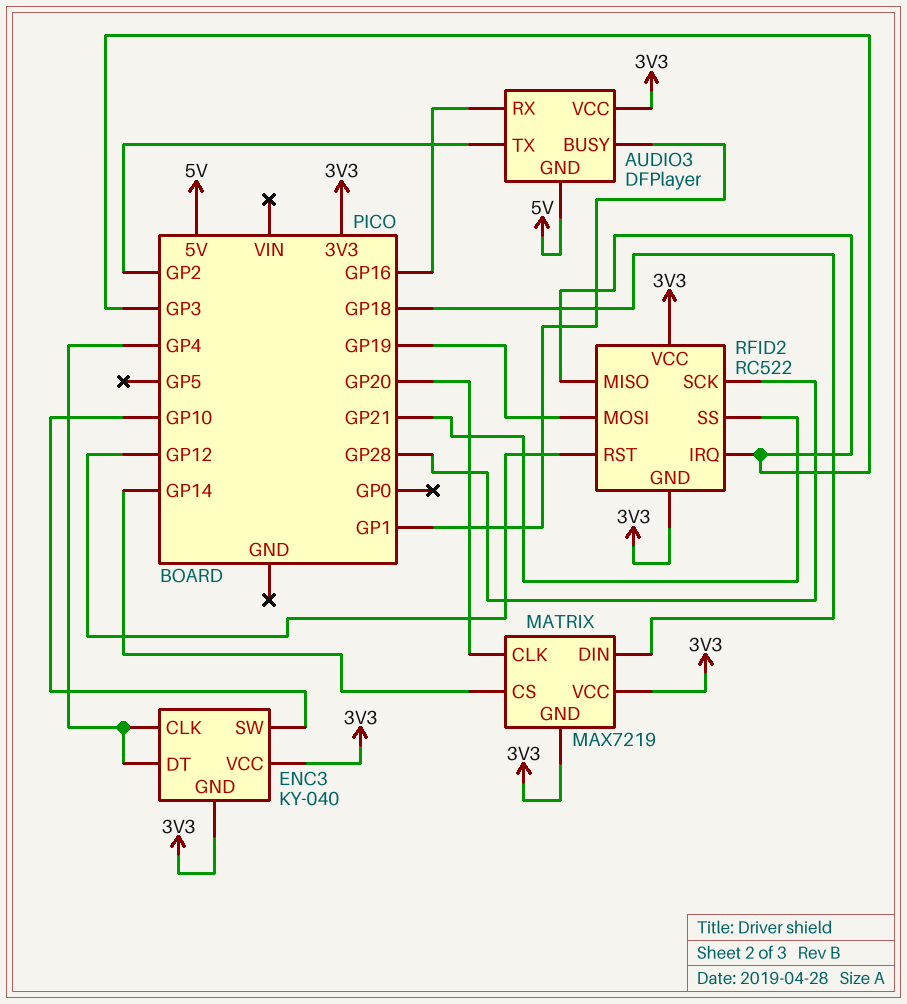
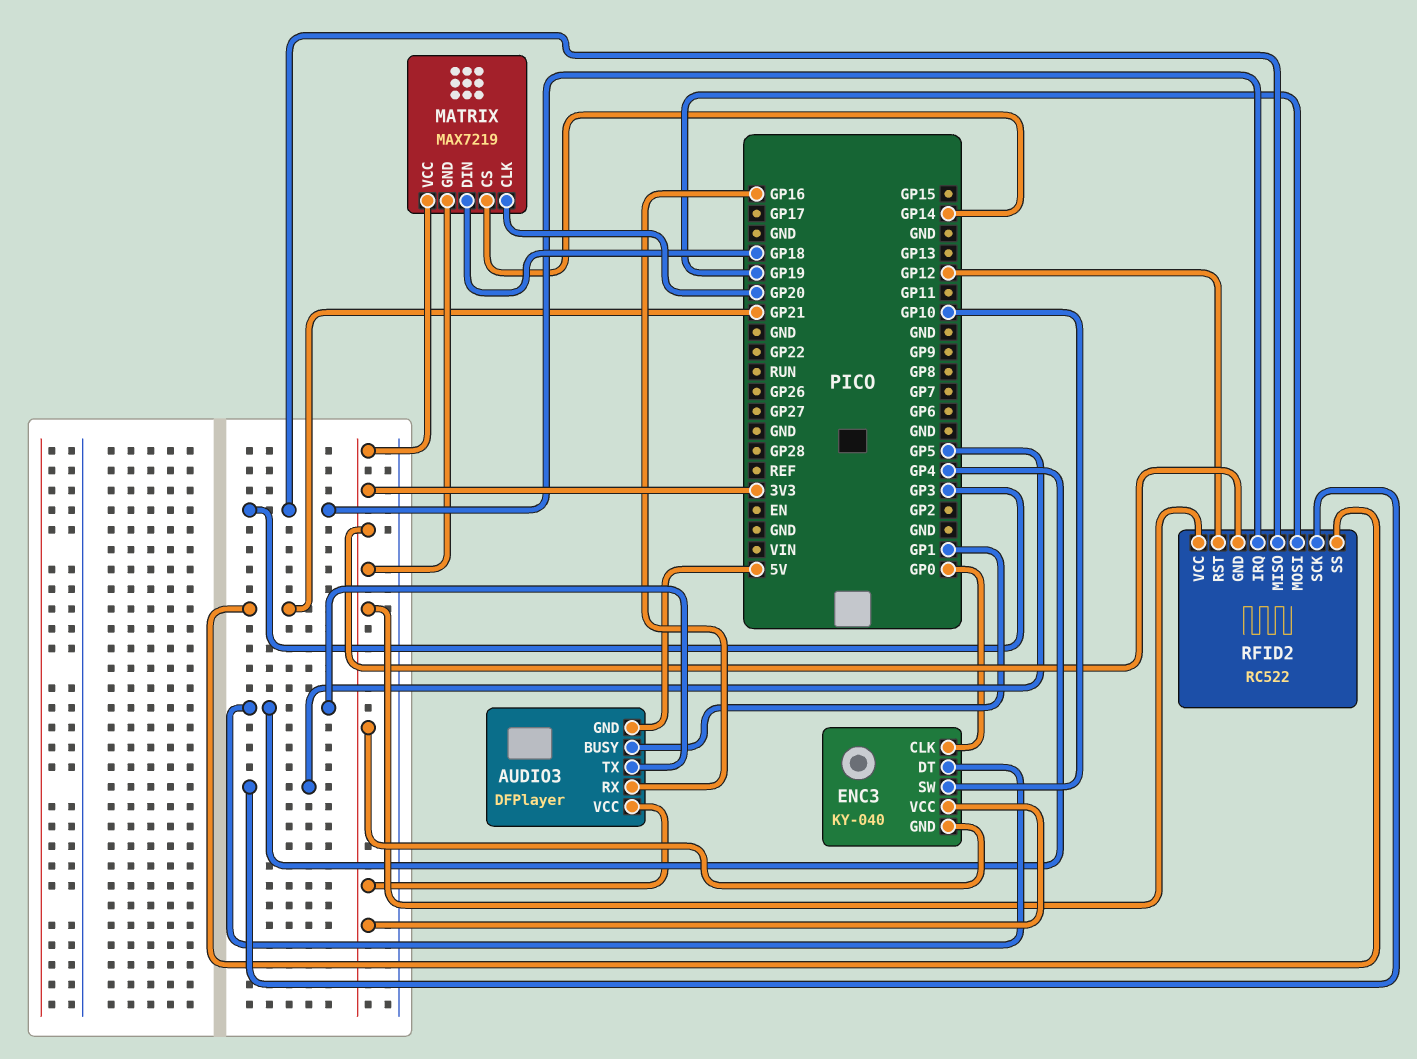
AUDIO3 pin TX: GP2 -> GP4
ENC3 pin CLK: GP4 -> GP0
RFID2 pin SCK: GP28 -> GP5

